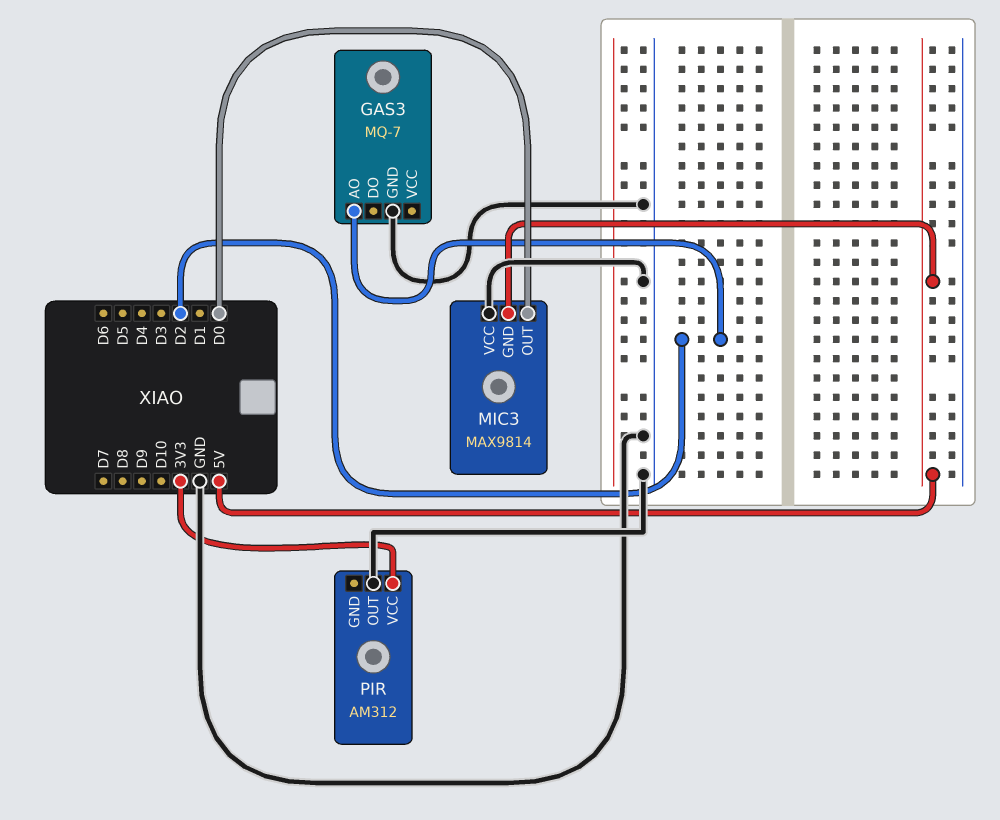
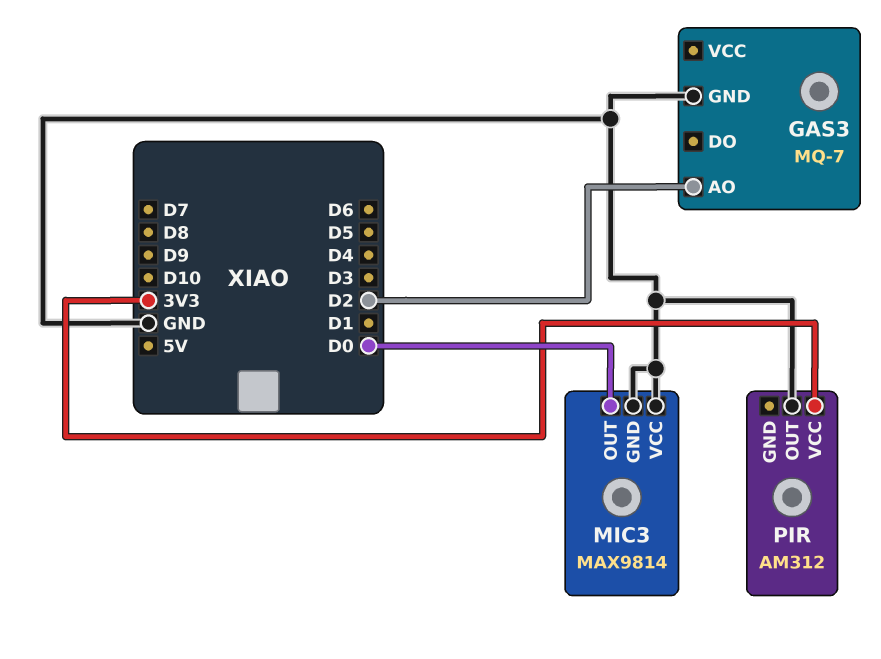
MIC3 pin GND: 5V -> GND

